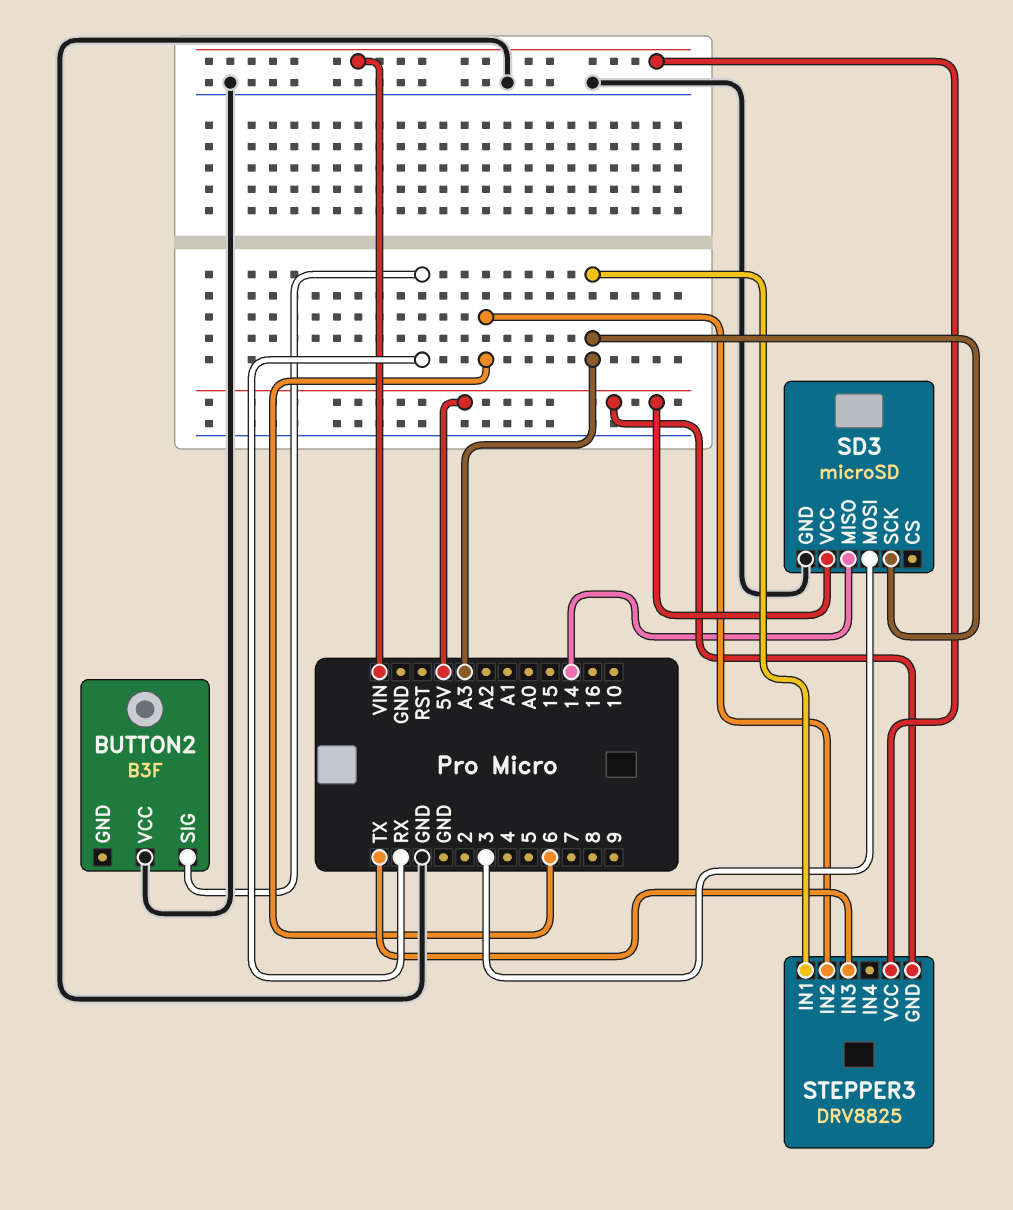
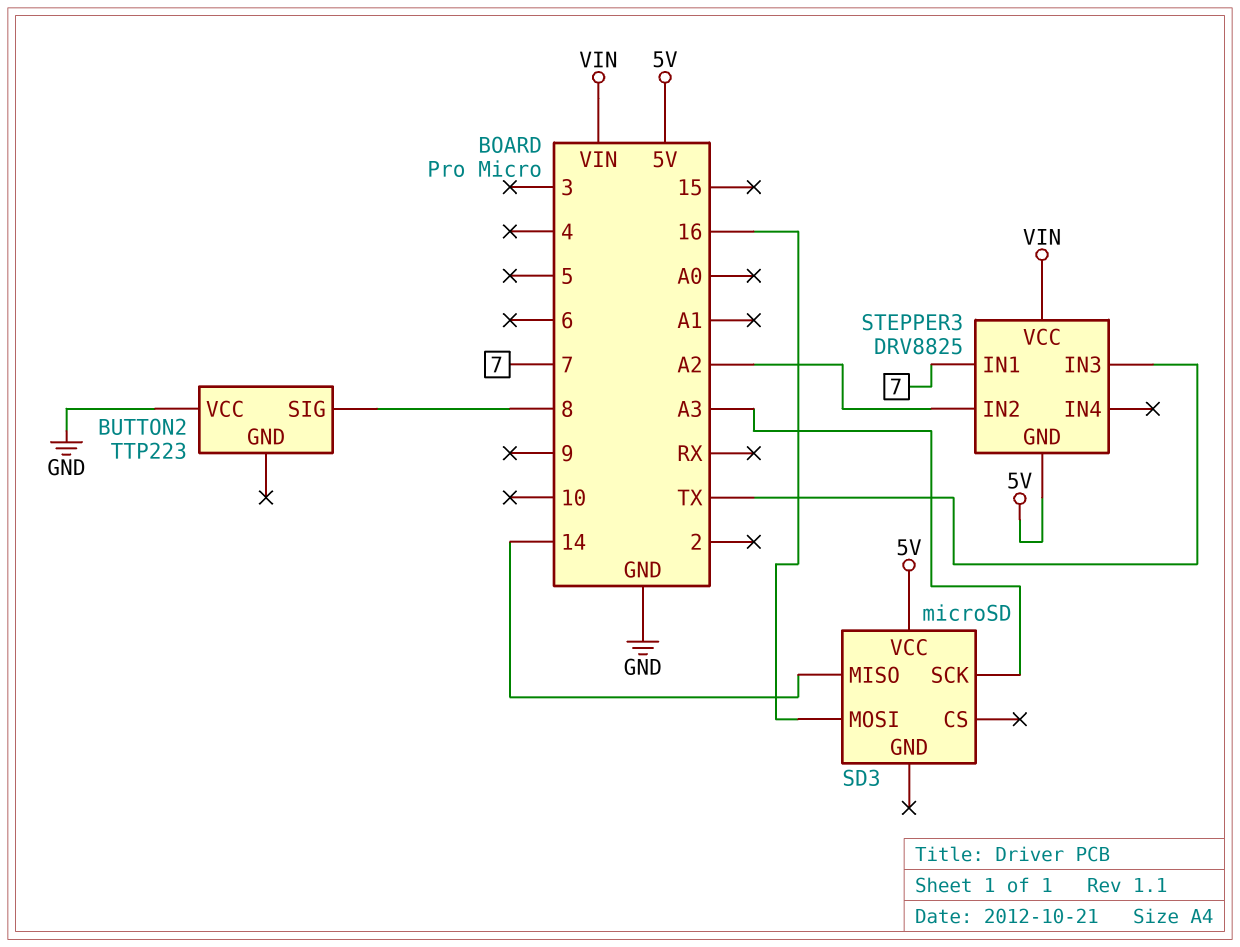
BUTTON2: B3F -> TTP223
BUTTON2 pin SIG: RX -> 8
SD3 pin GND: GND -> none
SD3 pin MOSI: 3 -> 16
STEPPER3 pin IN1: A3 -> 7
STEPPER3 pin IN2: 6 -> A2

